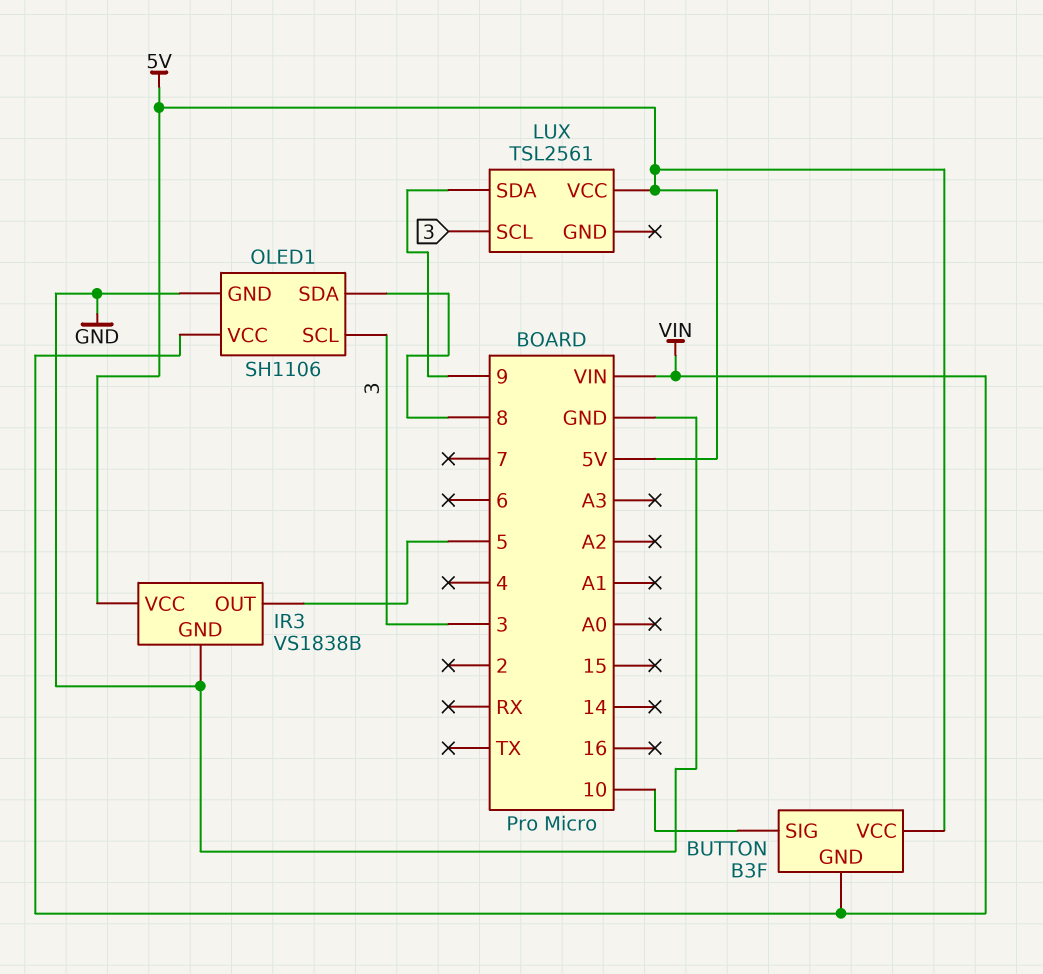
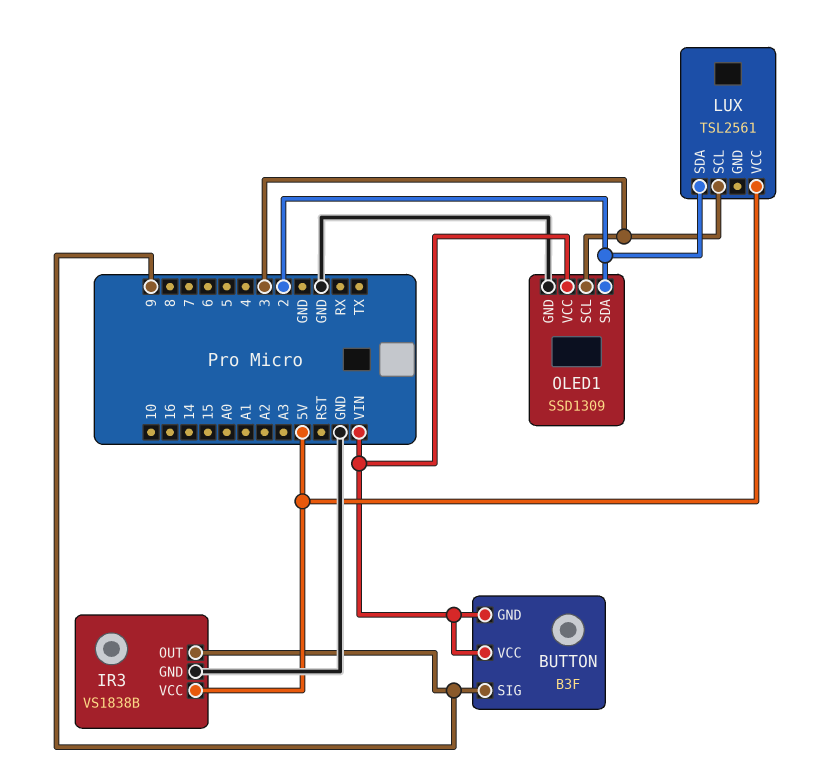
BUTTON pin SIG: 10 -> 9
BUTTON pin VCC: 5V -> VIN
IR3 pin OUT: 5 -> 9
LUX pin SDA: 9 -> 2
OLED1: SH1106 -> SSD1309
OLED1 pin SDA: 8 -> 2

